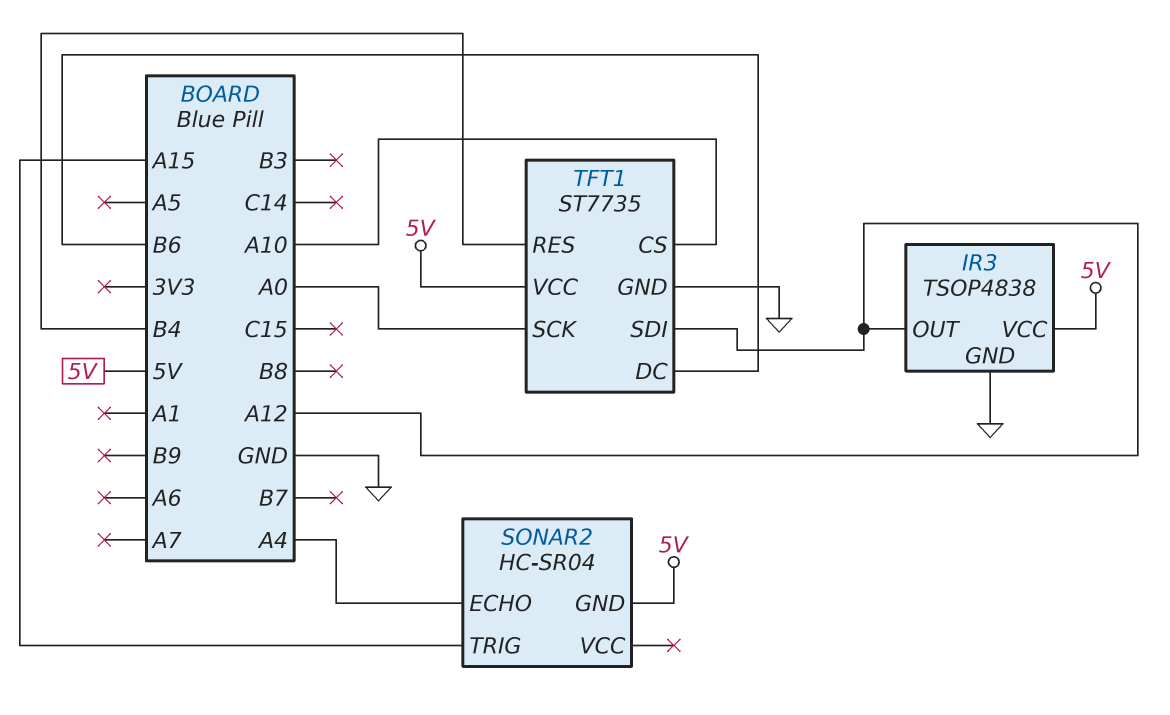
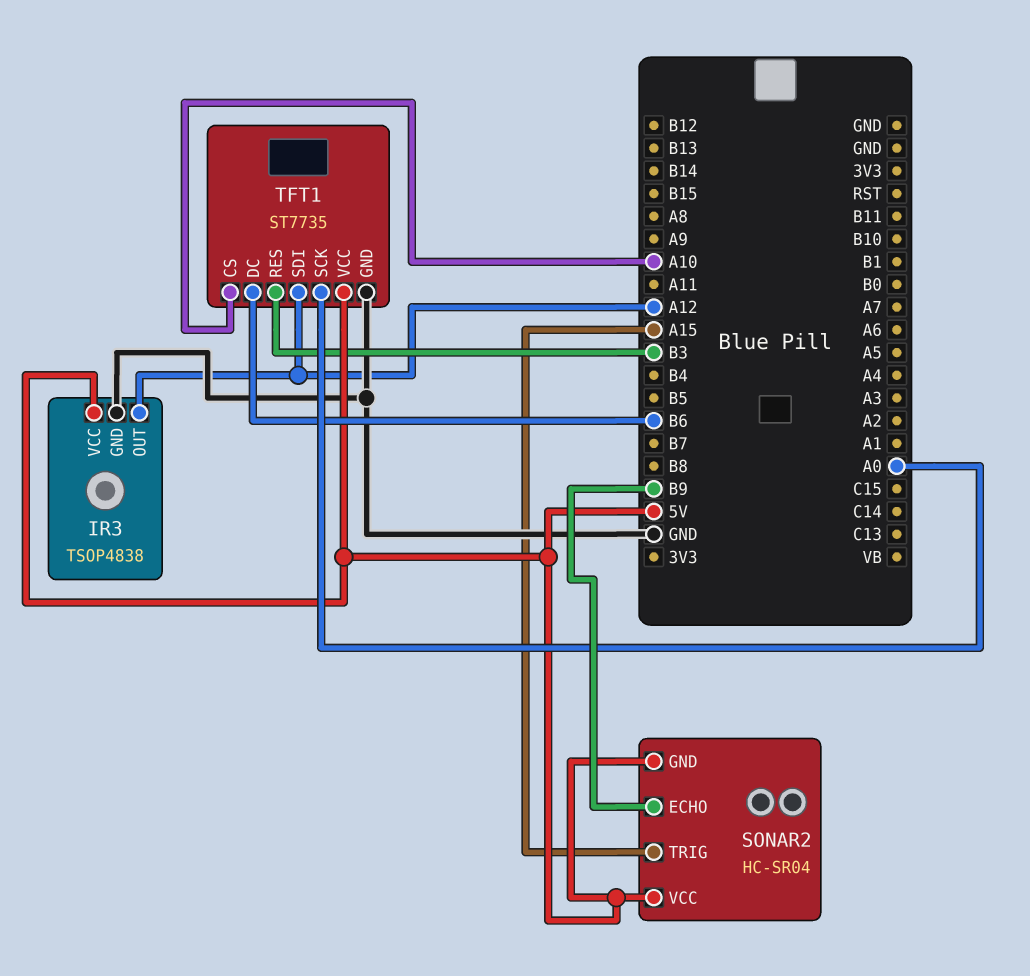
SONAR2 pin ECHO: A4 -> B9
SONAR2 pin VCC: none -> 5V
TFT1 pin RES: B4 -> B3

